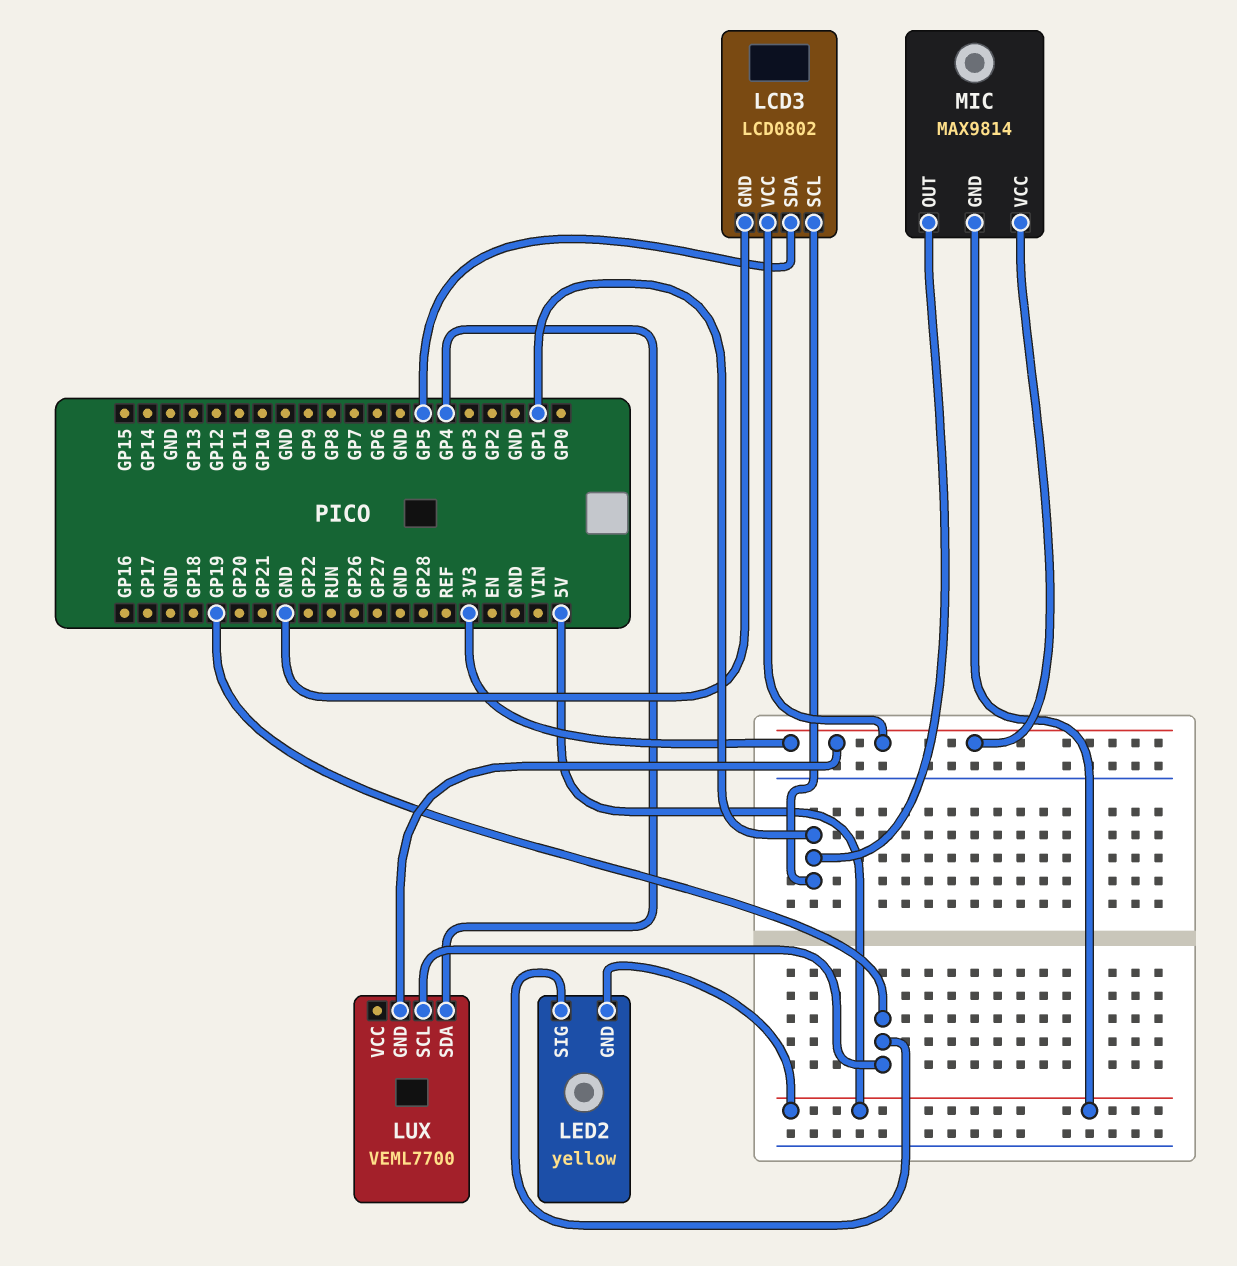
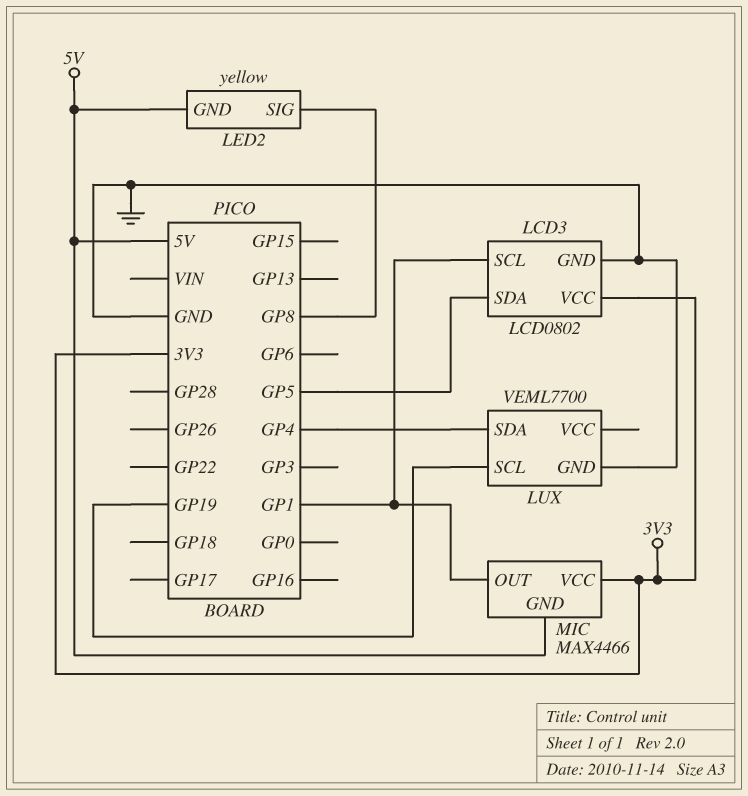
LED2 pin SIG: GP19 -> GP8
LUX pin GND: 3V3 -> GND
MIC: MAX9814 -> MAX4466

